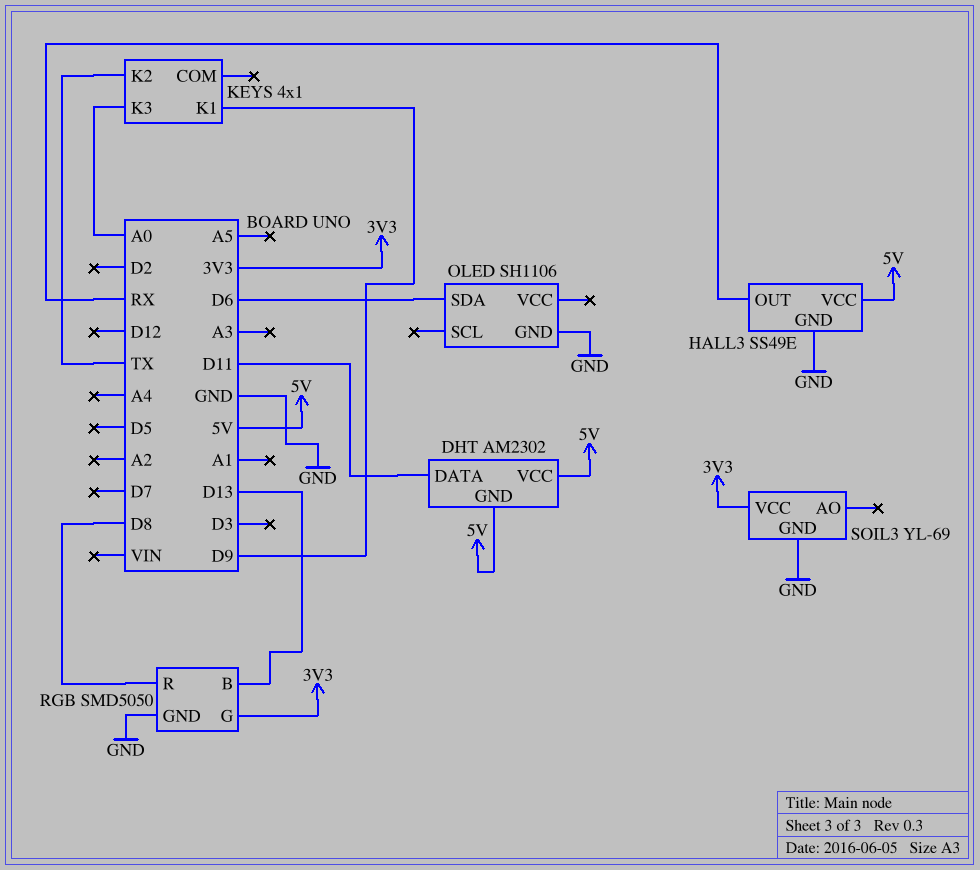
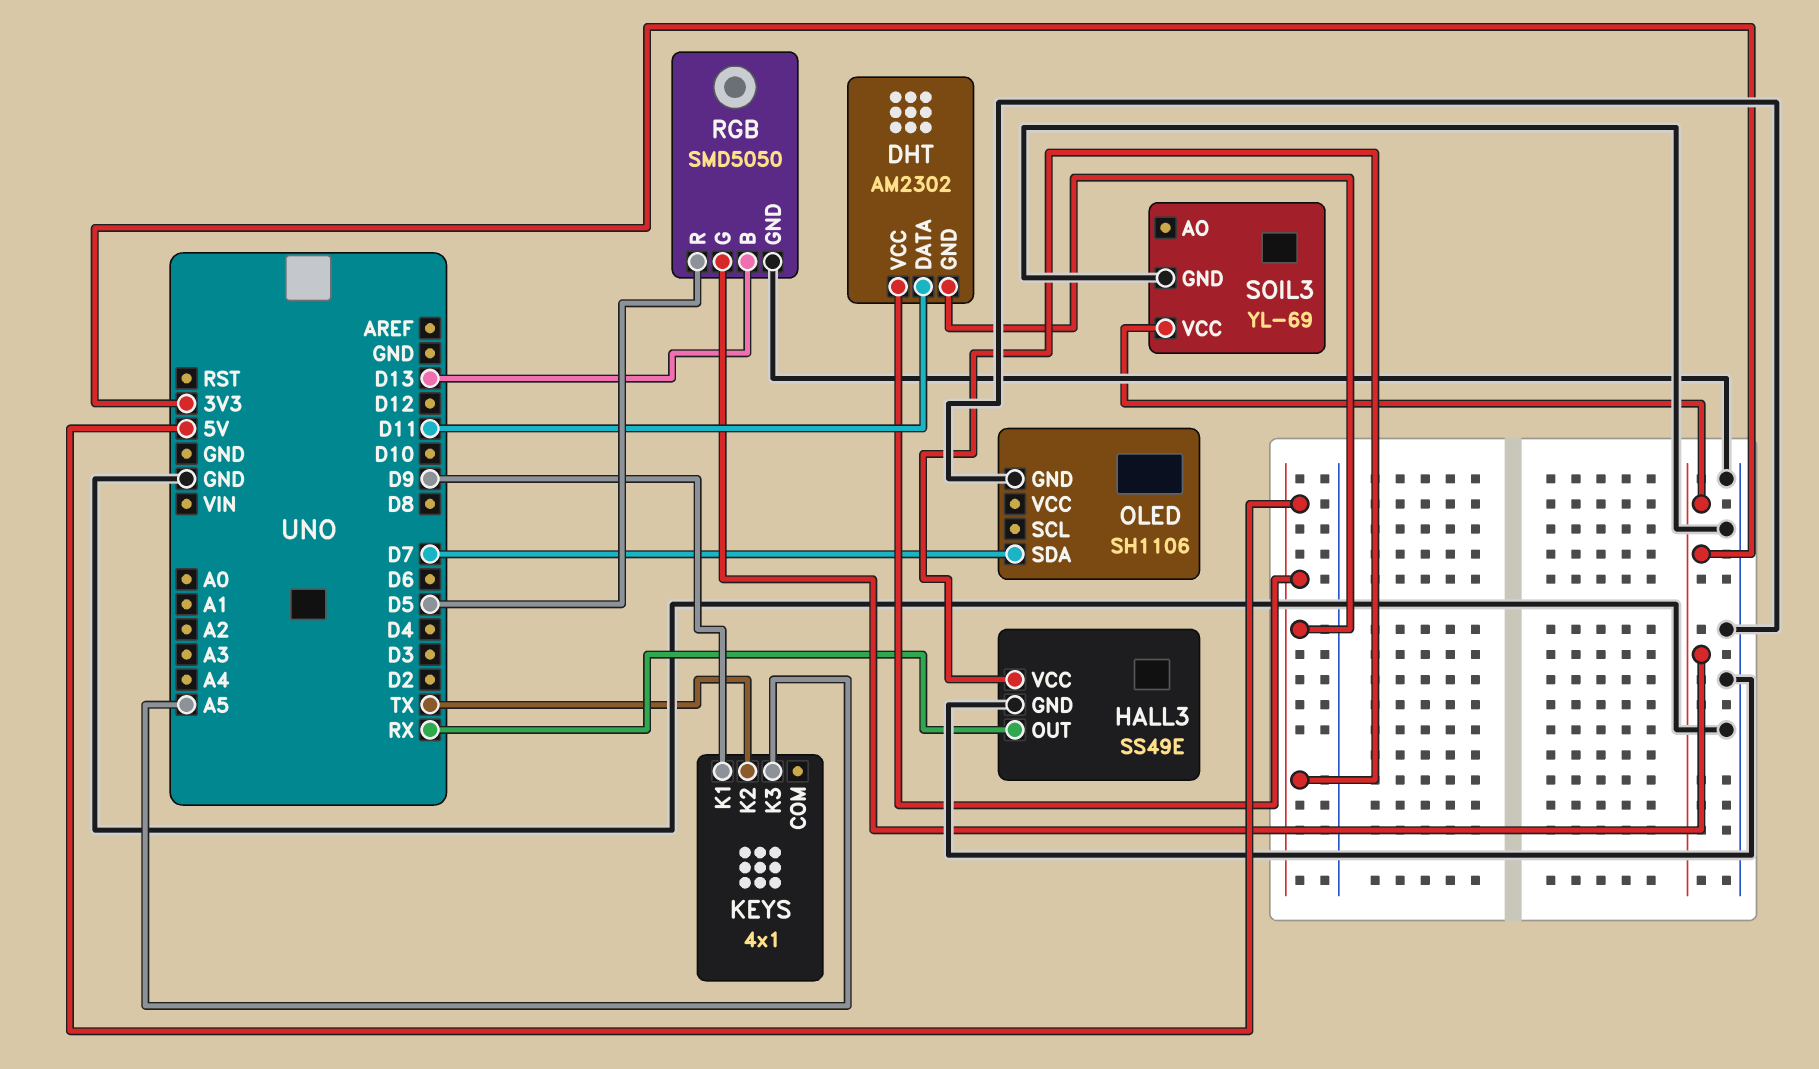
KEYS pin K3: A0 -> A5
OLED pin SDA: D6 -> D7
RGB pin R: D8 -> D5

